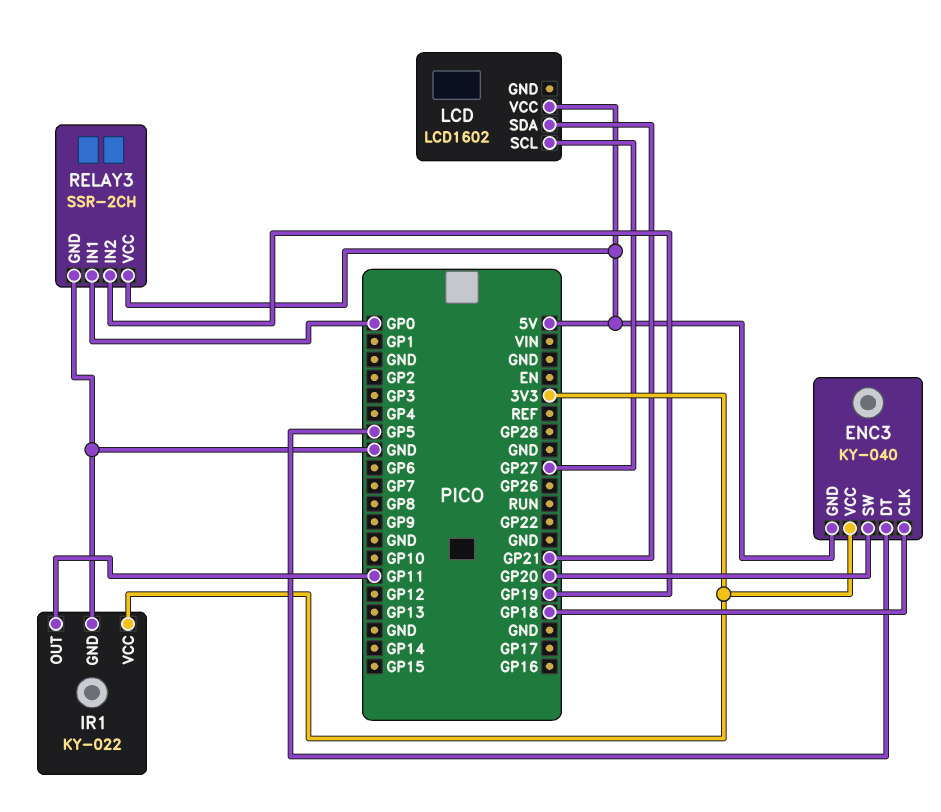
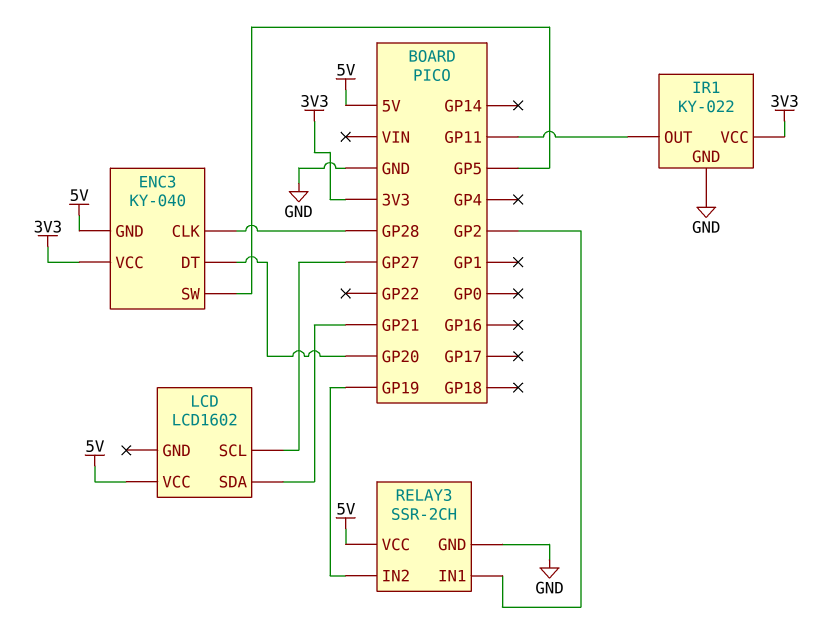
ENC3 pin CLK: GP18 -> GP28
ENC3 pin DT: GP5 -> GP20
ENC3 pin SW: GP20 -> GP5
RELAY3 pin IN1: GP0 -> GP2

